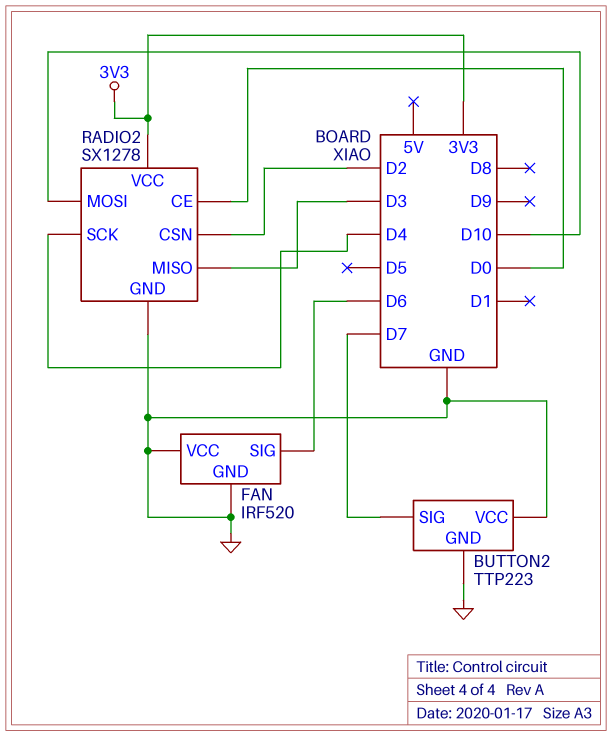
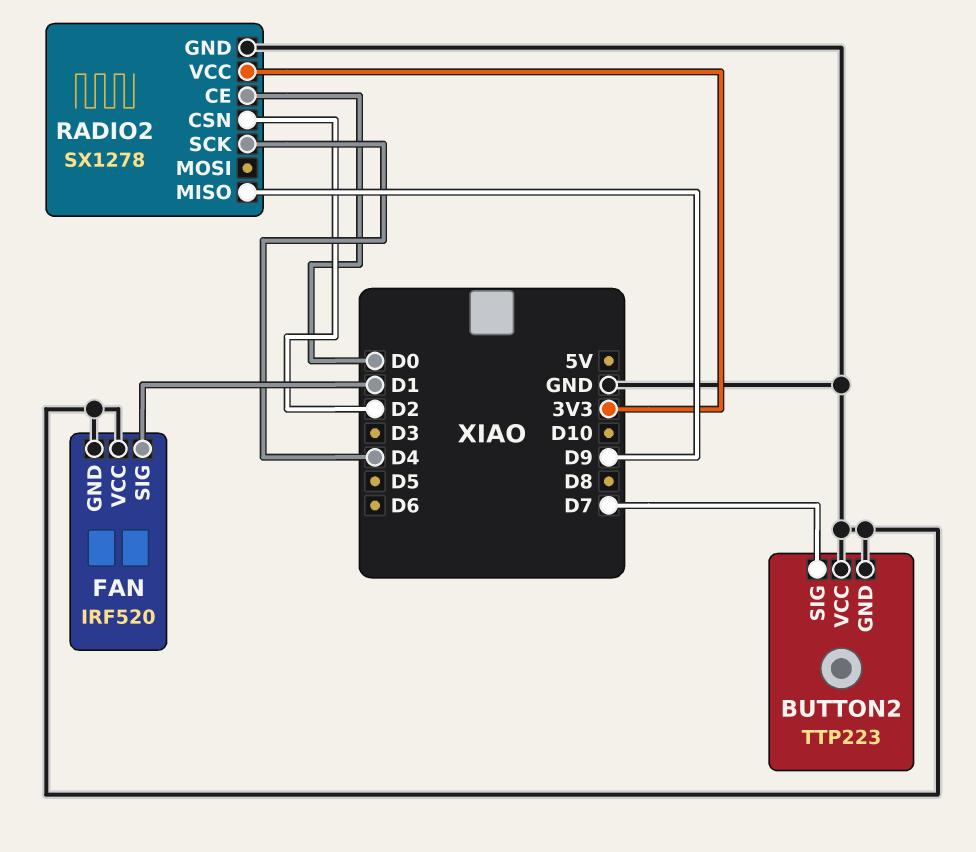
FAN pin SIG: D6 -> D1
RADIO2 pin MISO: D3 -> D9
RADIO2 pin MOSI: D10 -> none

